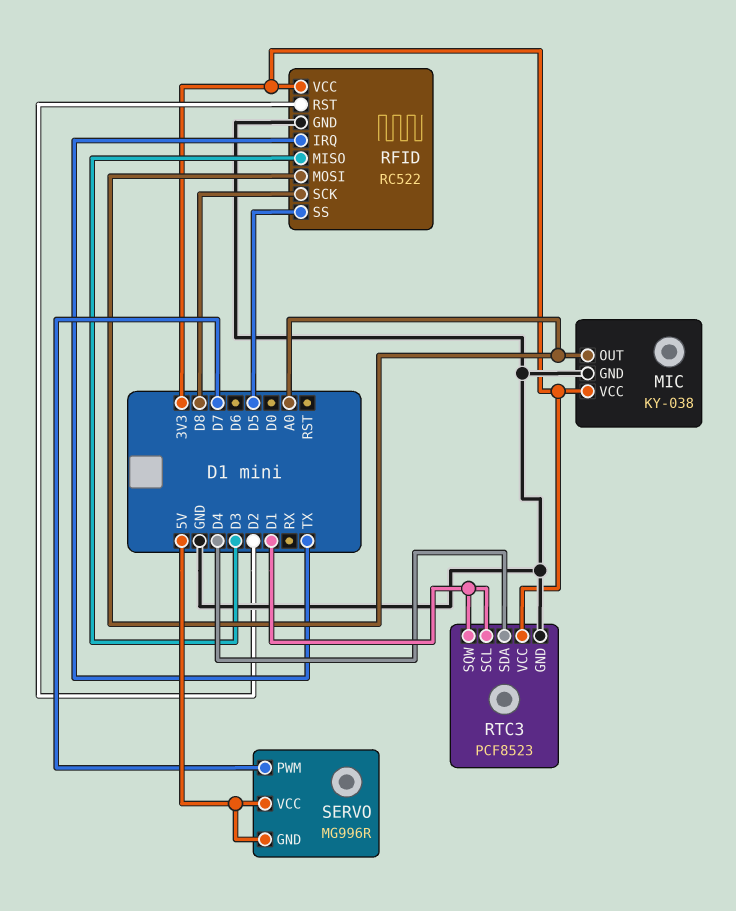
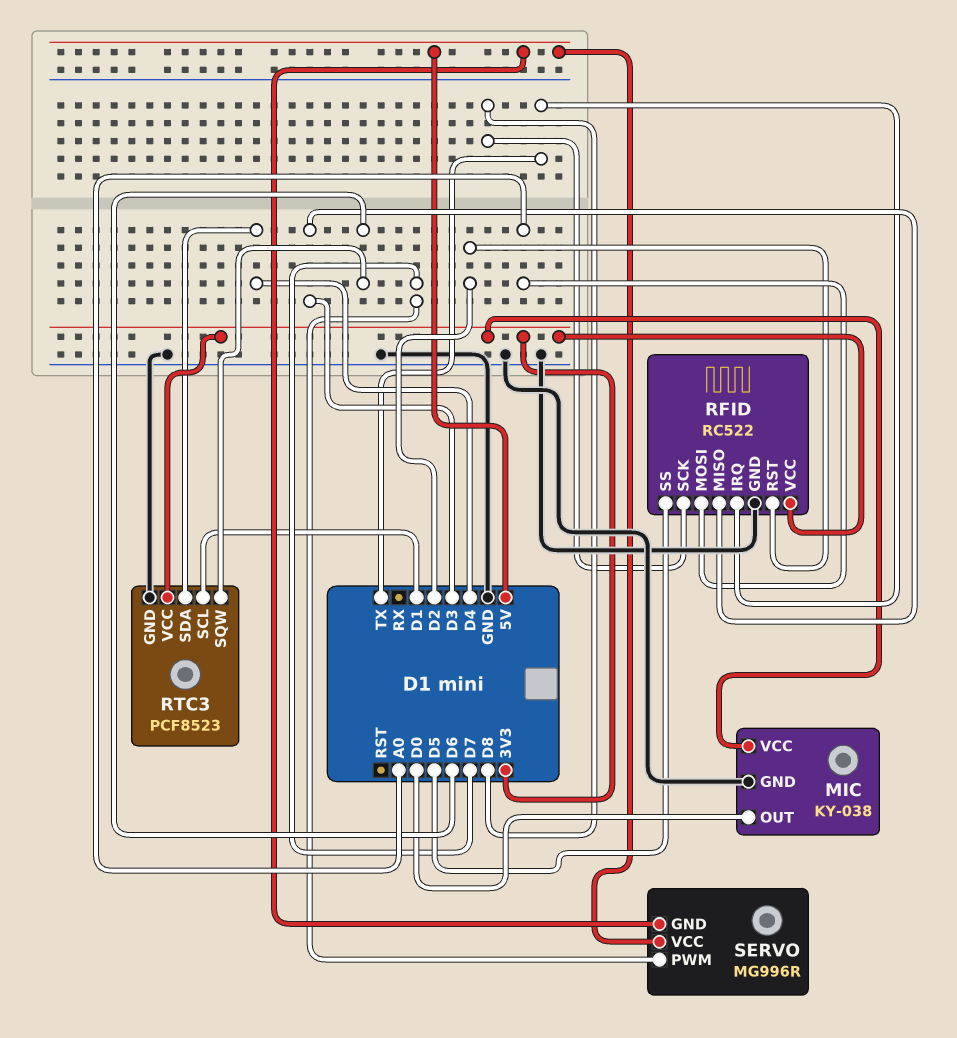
MIC pin OUT: A0 -> D0
RTC3 pin SQW: D1 -> D6

